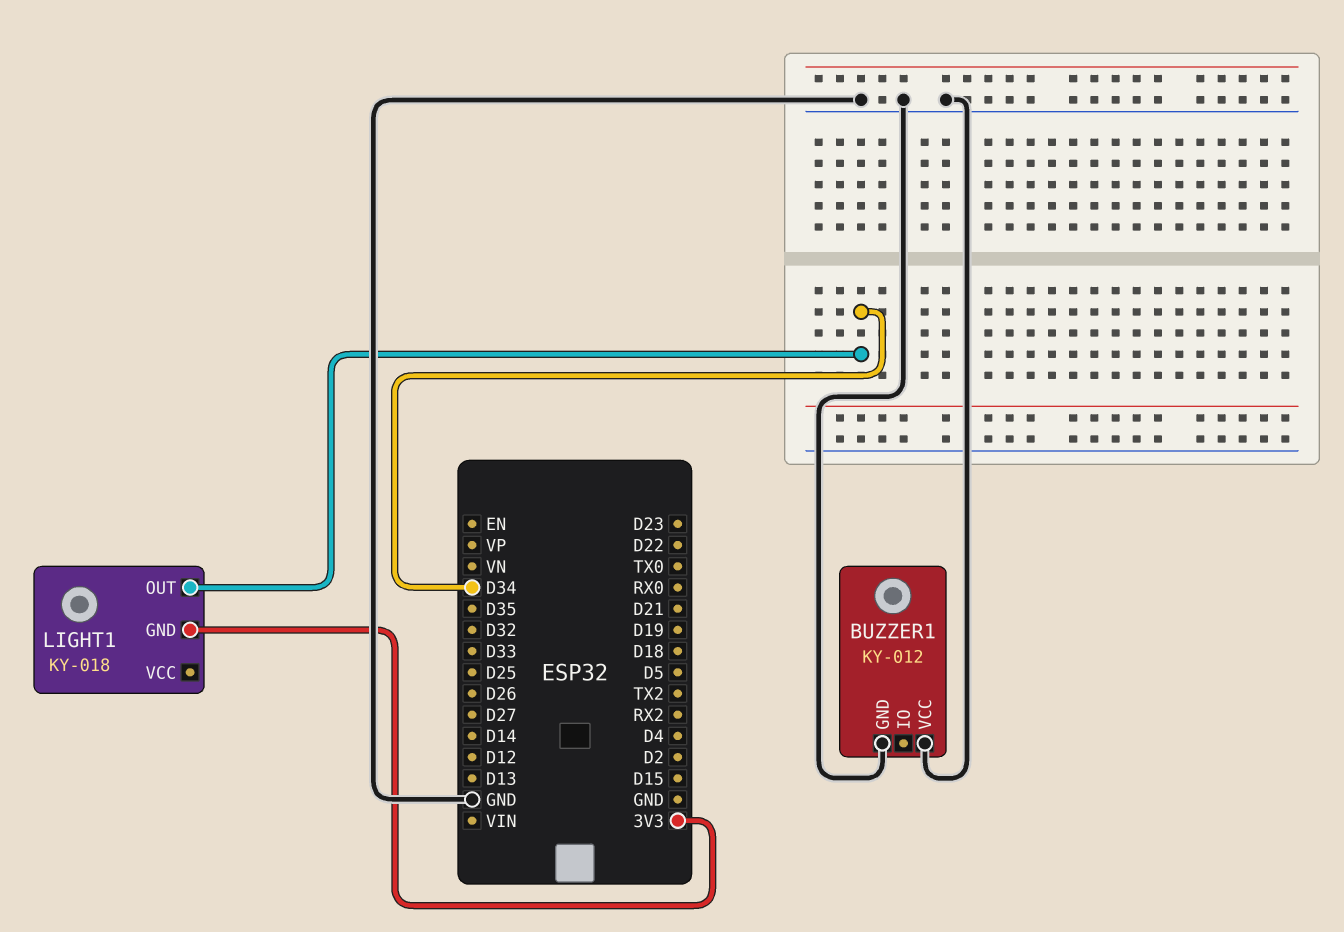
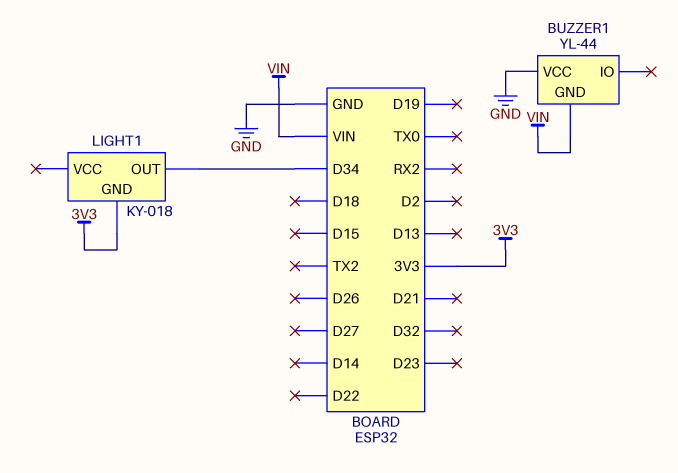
BUZZER1: KY-012 -> YL-44
BUZZER1 pin GND: GND -> VIN

